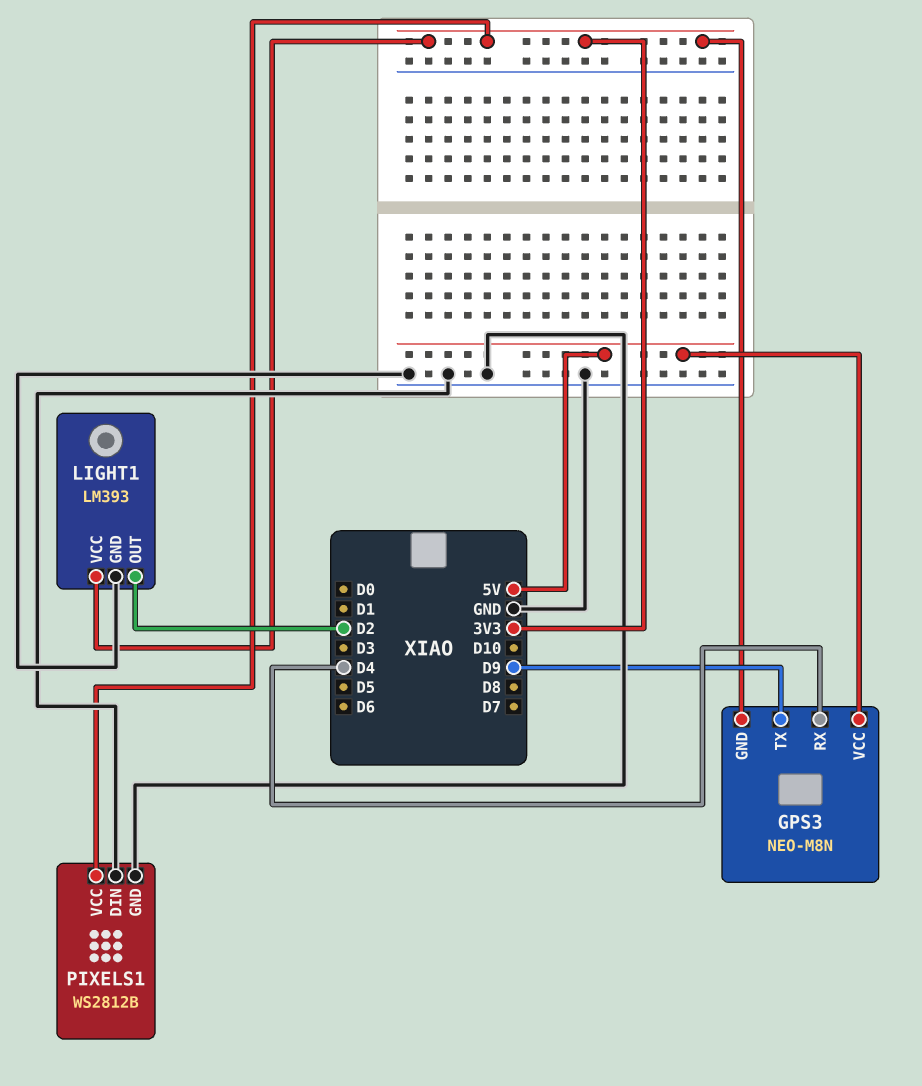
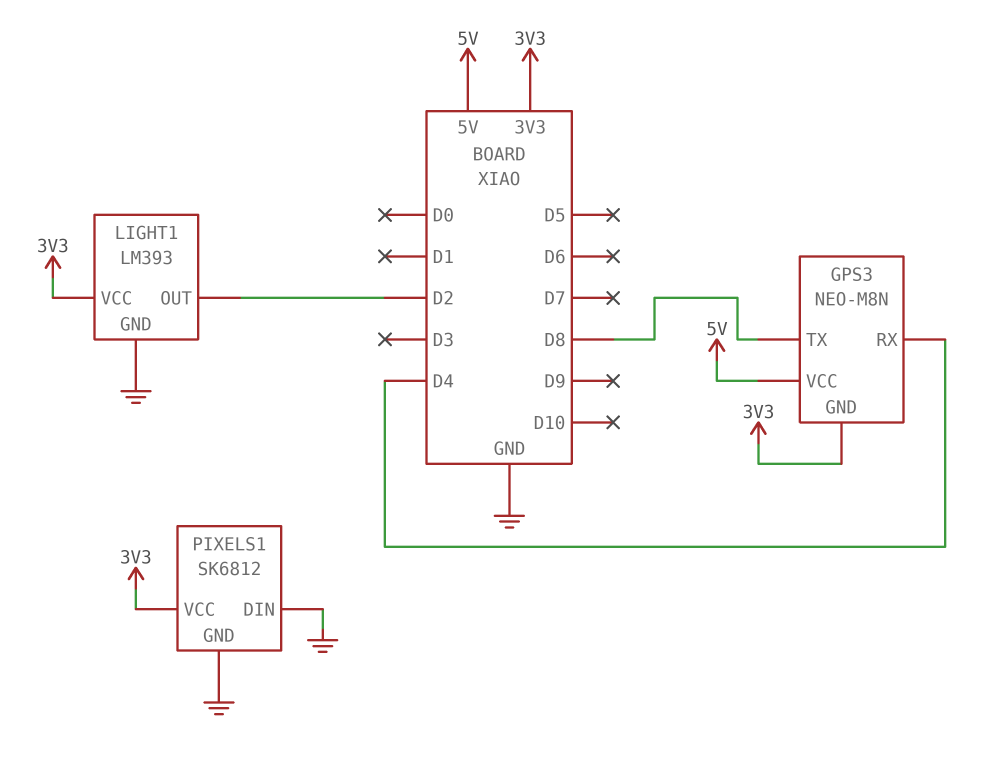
GPS3 pin TX: D9 -> D8
PIXELS1: WS2812B -> SK6812

